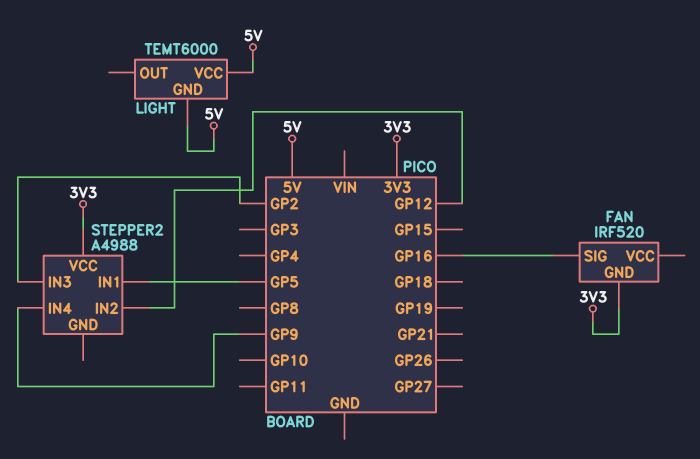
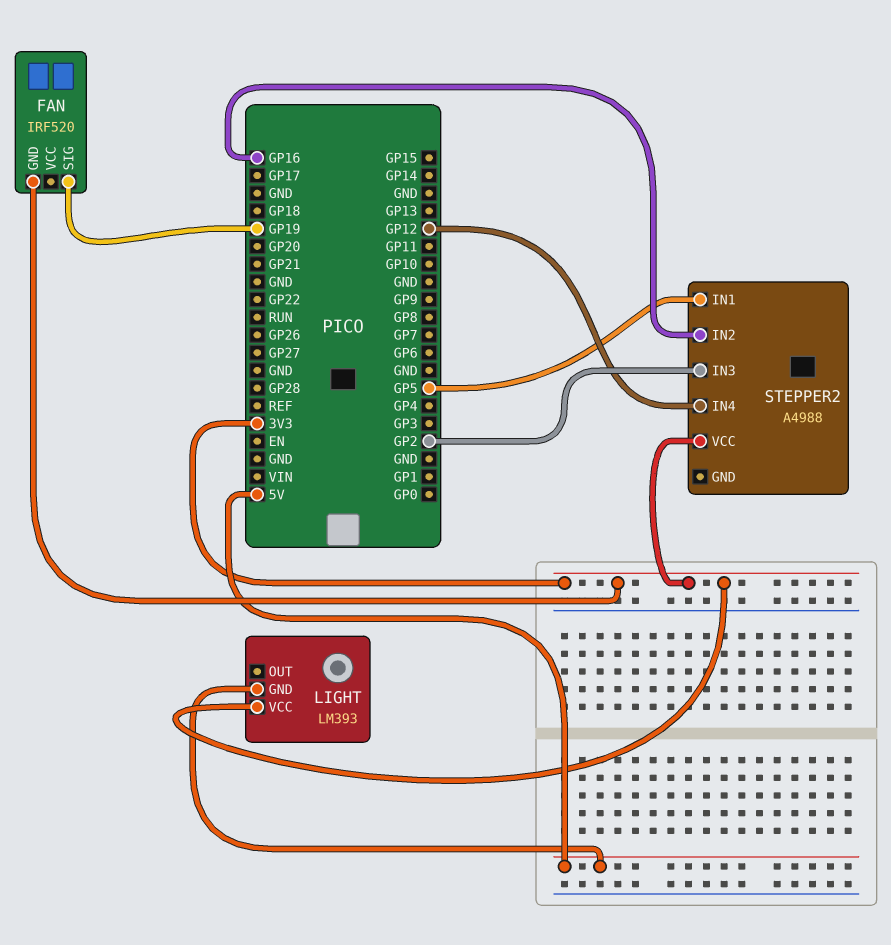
FAN pin SIG: GP16 -> GP19
LIGHT: TEMT6000 -> LM393
LIGHT pin VCC: 5V -> 3V3
STEPPER2 pin IN2: GP12 -> GP16
STEPPER2 pin IN4: GP9 -> GP12

